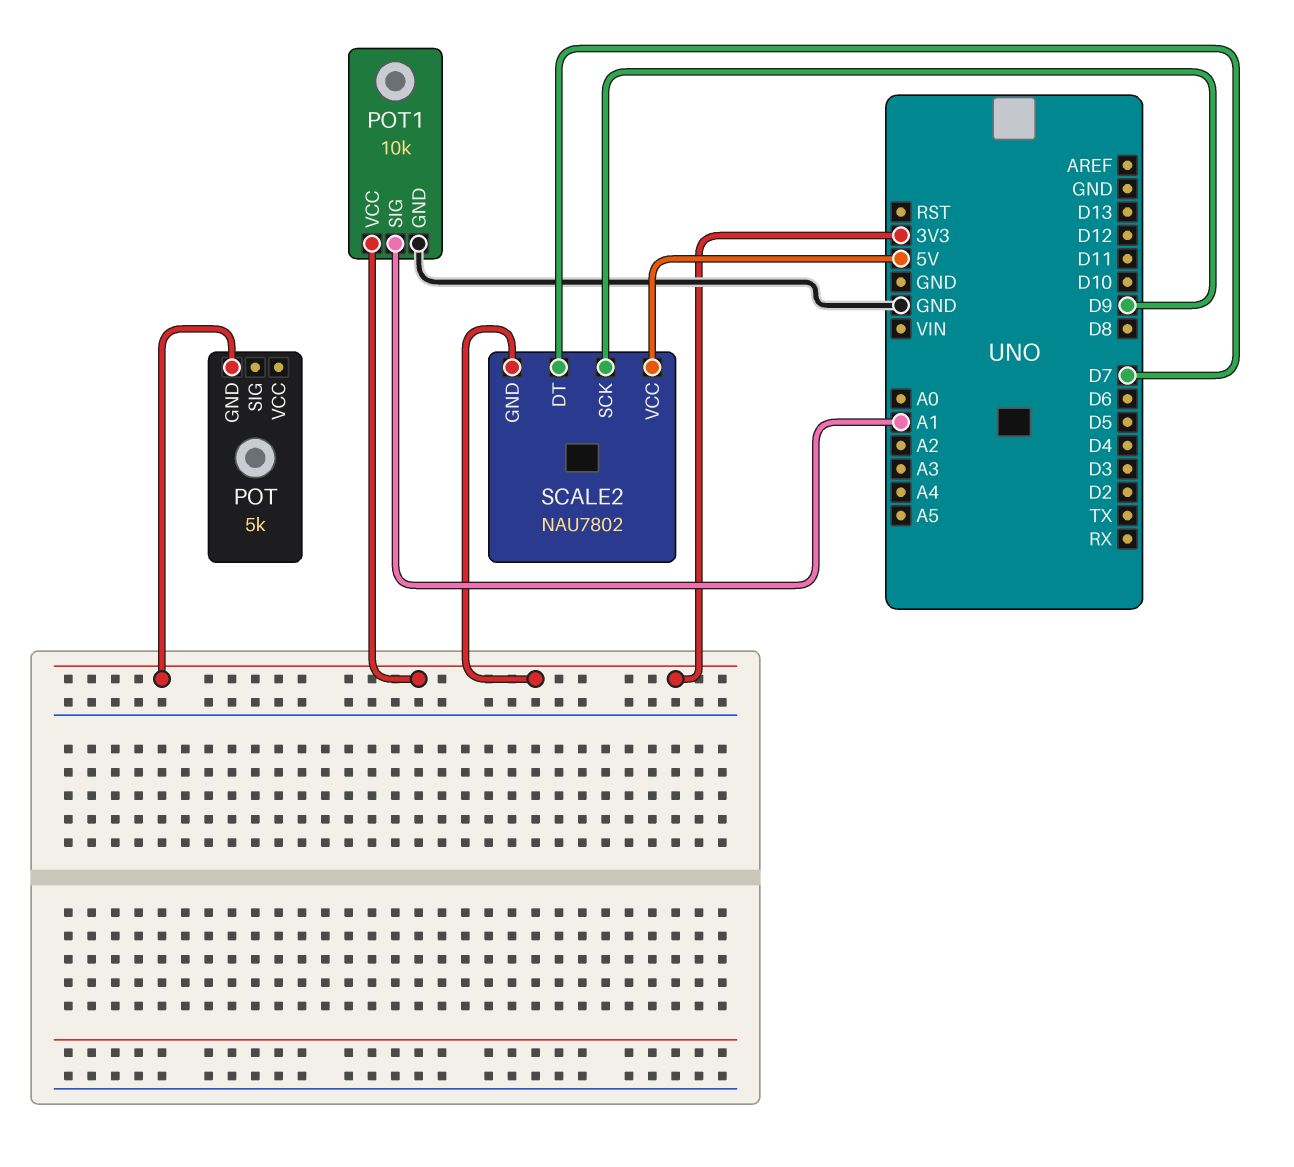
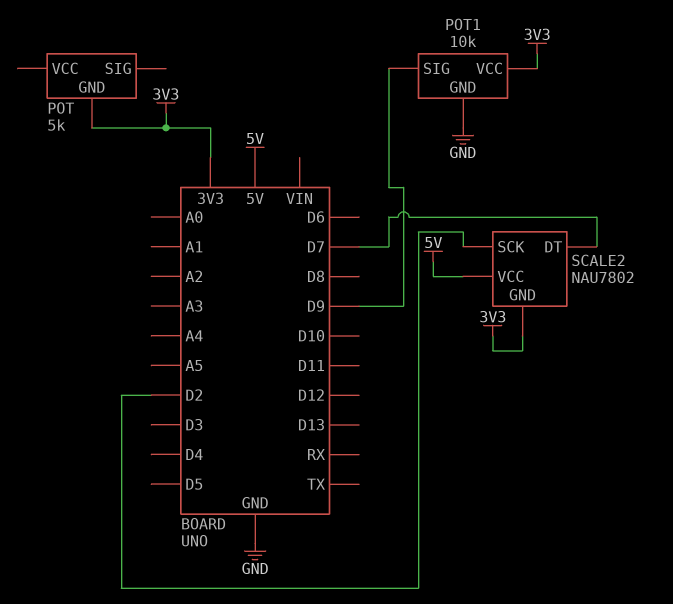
POT1 pin SIG: A1 -> D9
SCALE2 pin SCK: D9 -> D2

